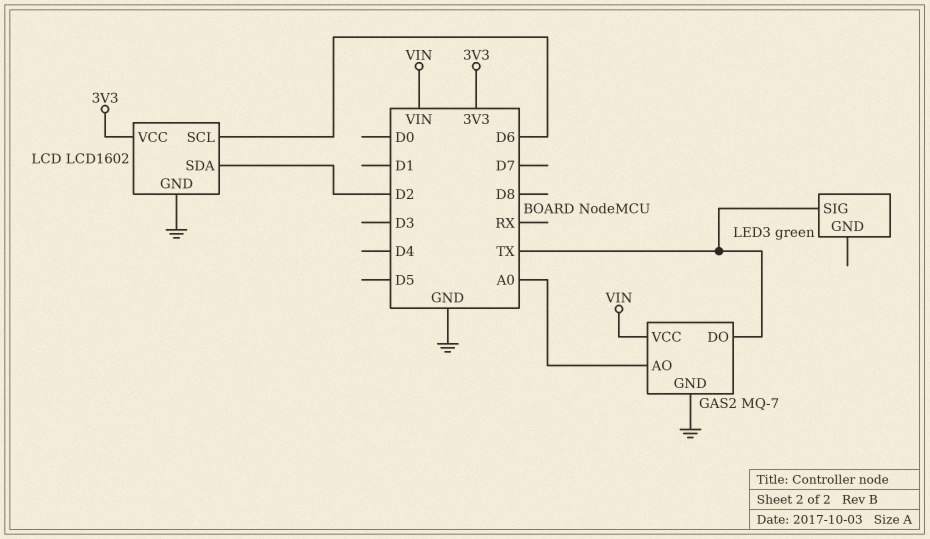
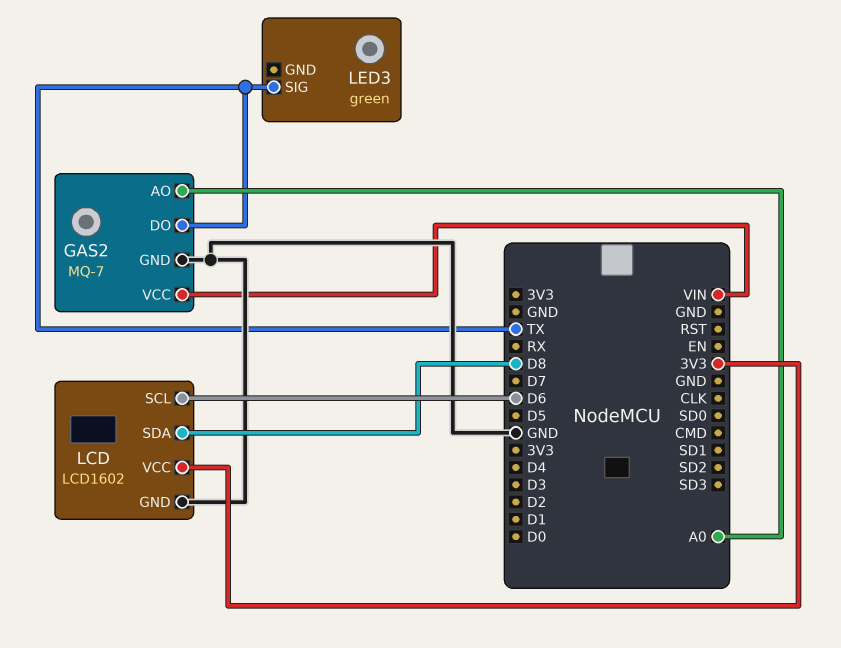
LCD pin SDA: D2 -> D8

